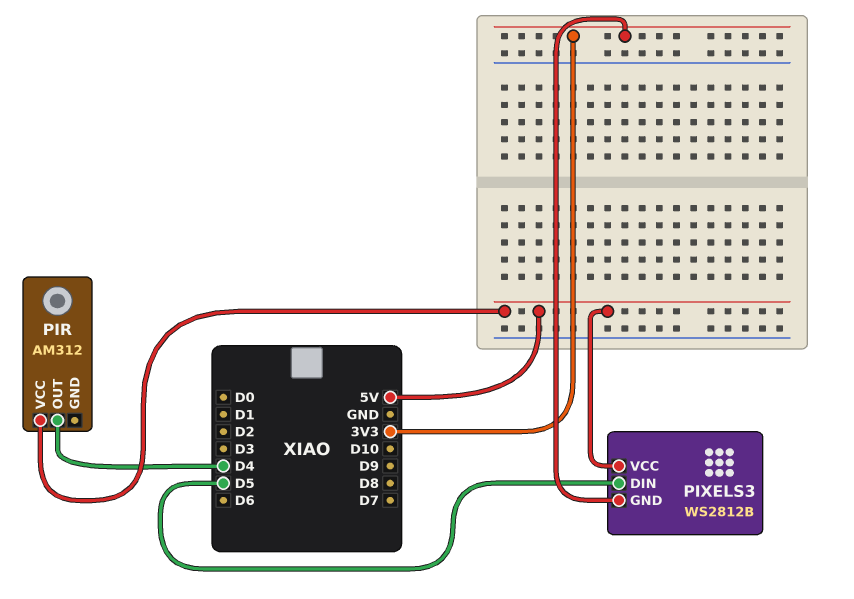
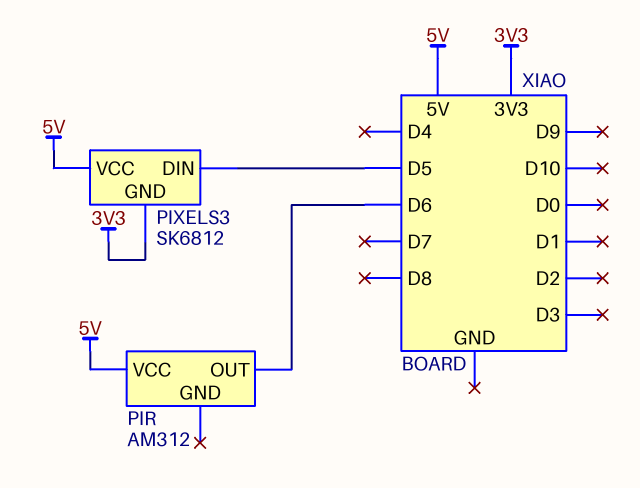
PIR pin OUT: D4 -> D6
PIXELS3: WS2812B -> SK6812

